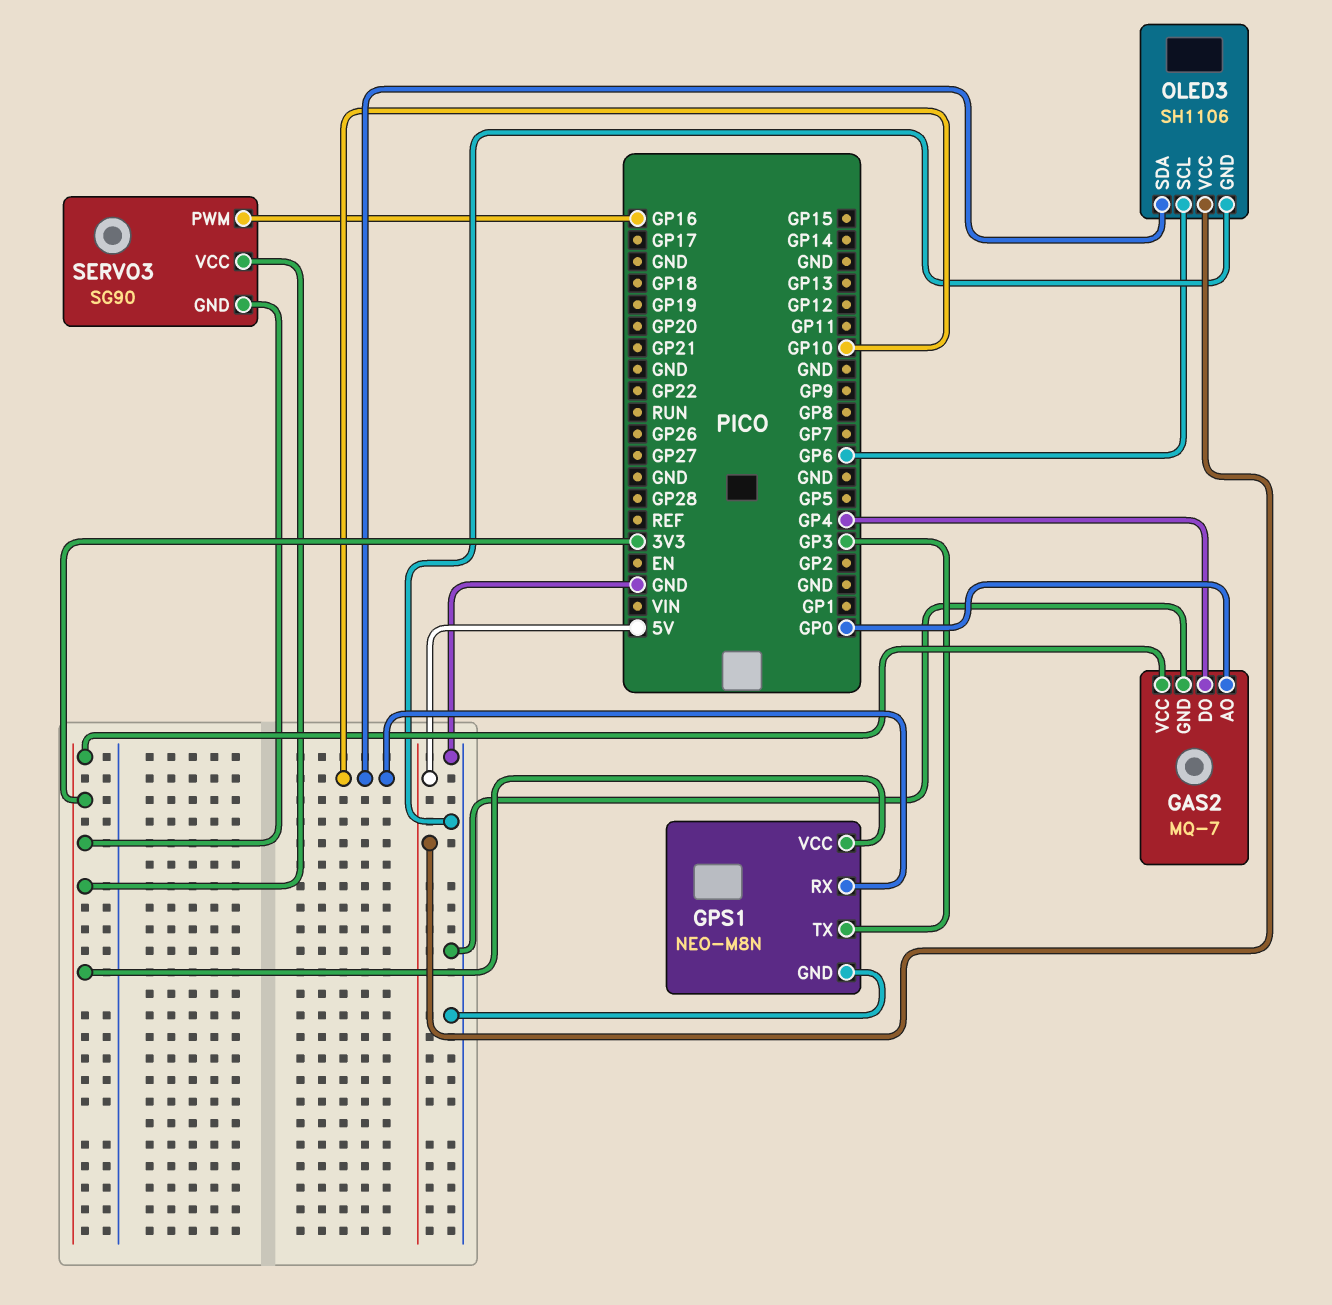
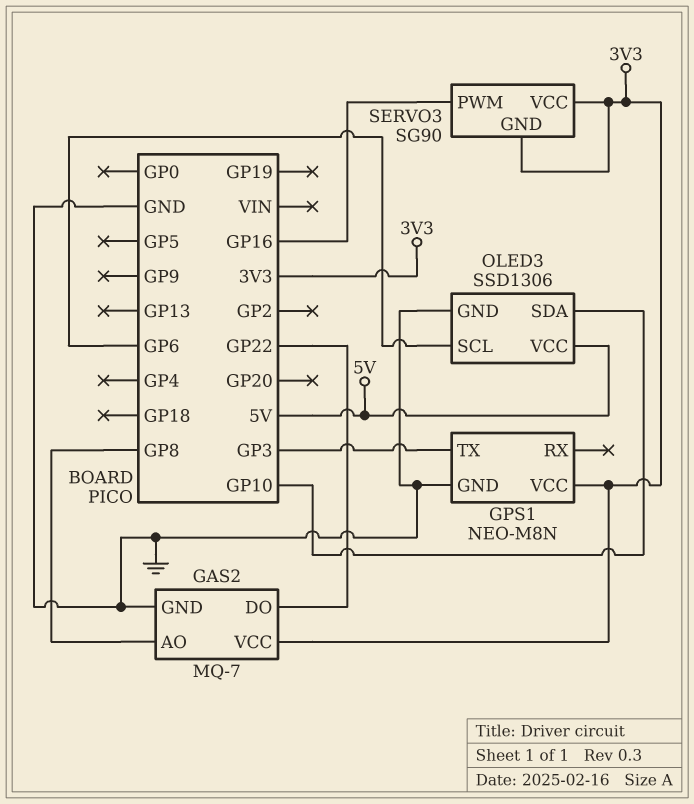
GAS2 pin AO: GP0 -> GP8
GAS2 pin DO: GP4 -> GP22
GPS1 pin RX: GP10 -> none
OLED3: SH1106 -> SSD1306

